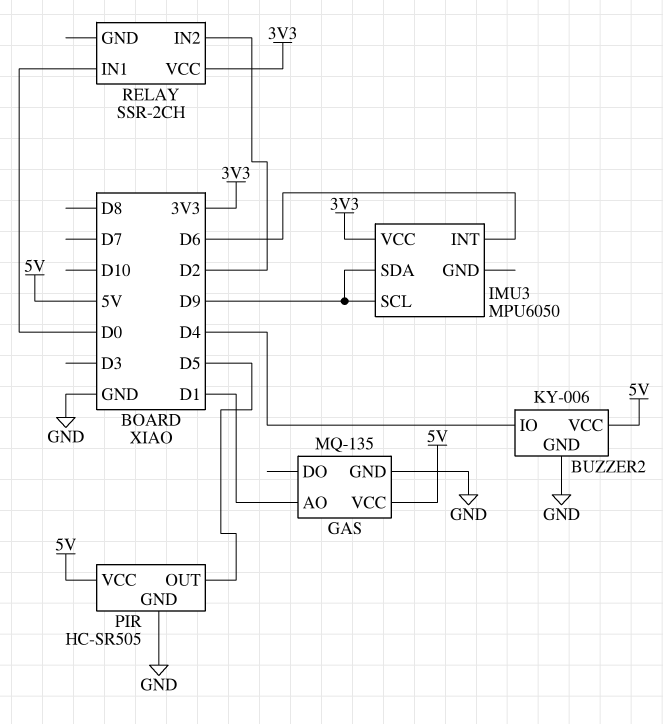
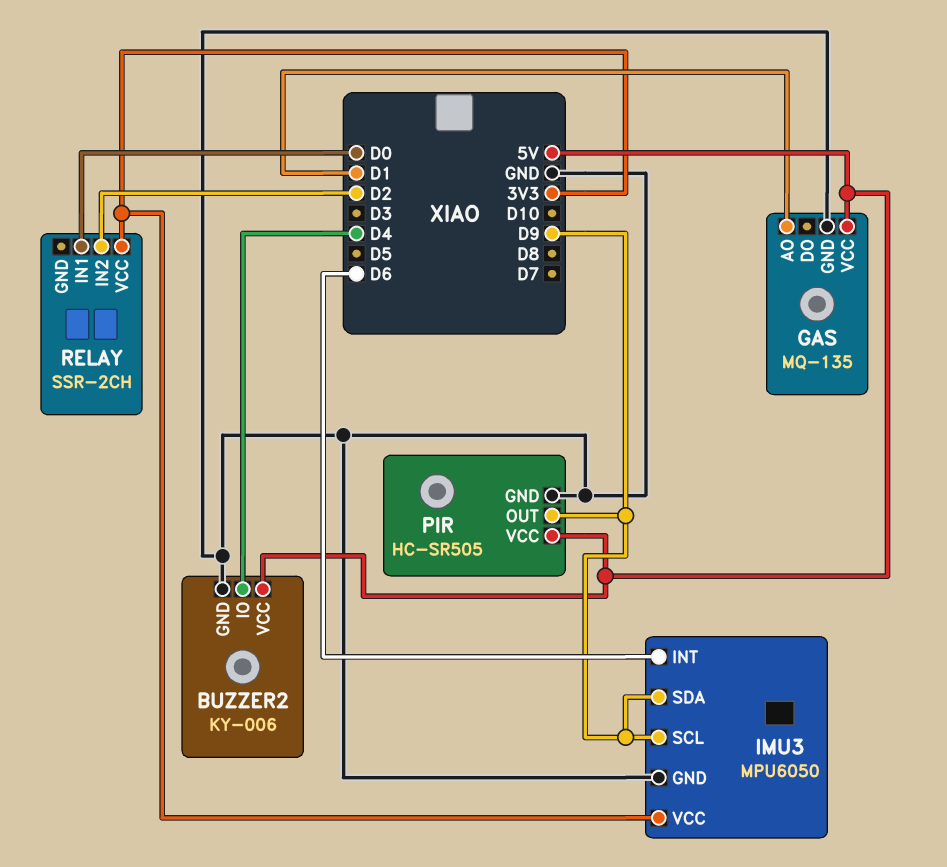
IMU3 pin GND: none -> GND
PIR pin OUT: D5 -> D9

